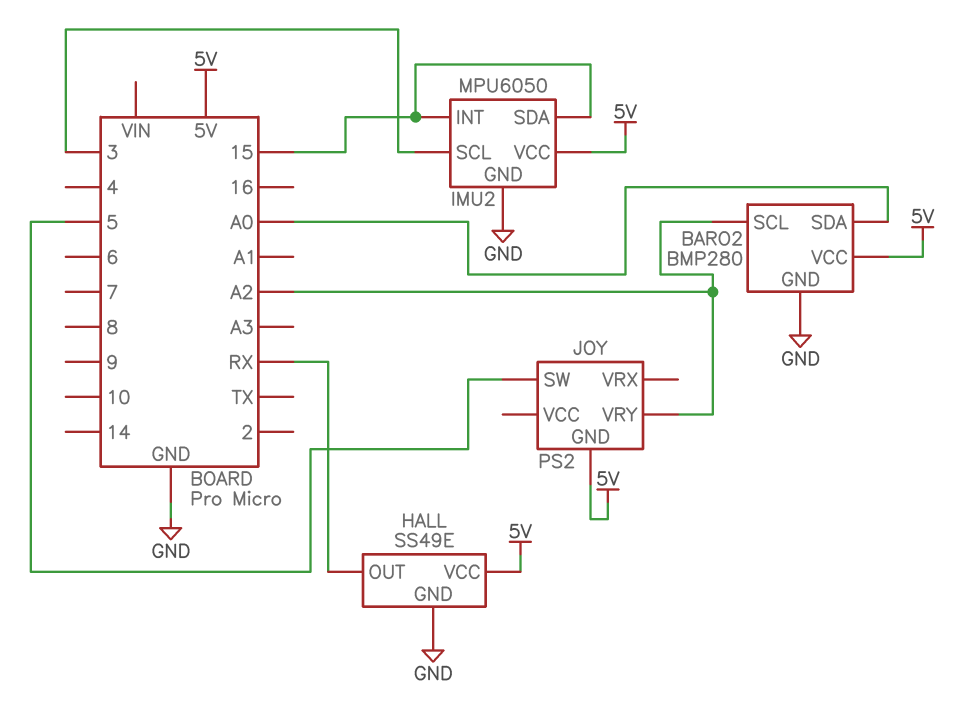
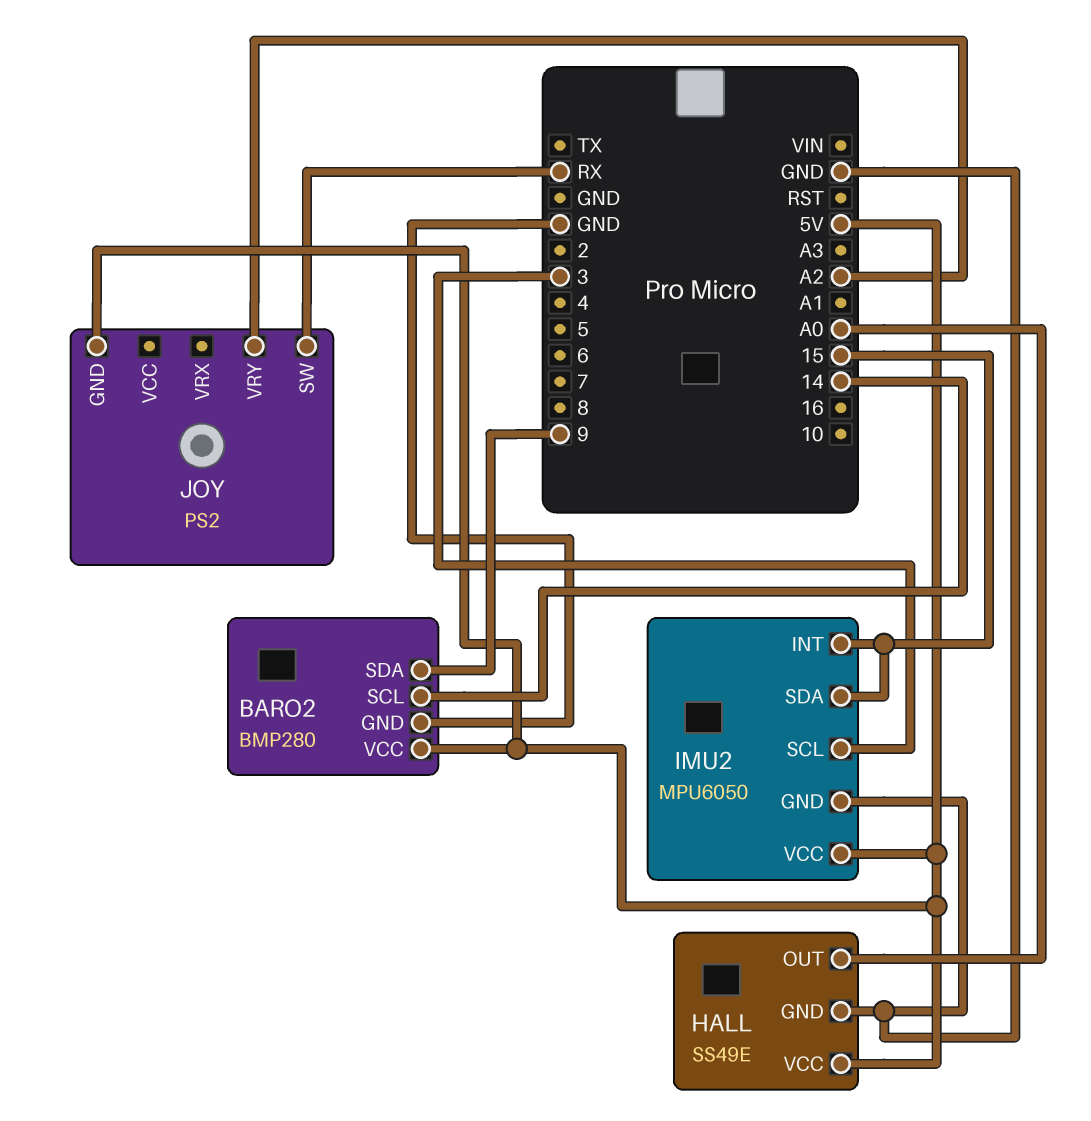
BARO2 pin SCL: A2 -> 14
BARO2 pin SDA: A0 -> 9
HALL pin OUT: RX -> A0
JOY pin SW: 5 -> RX

